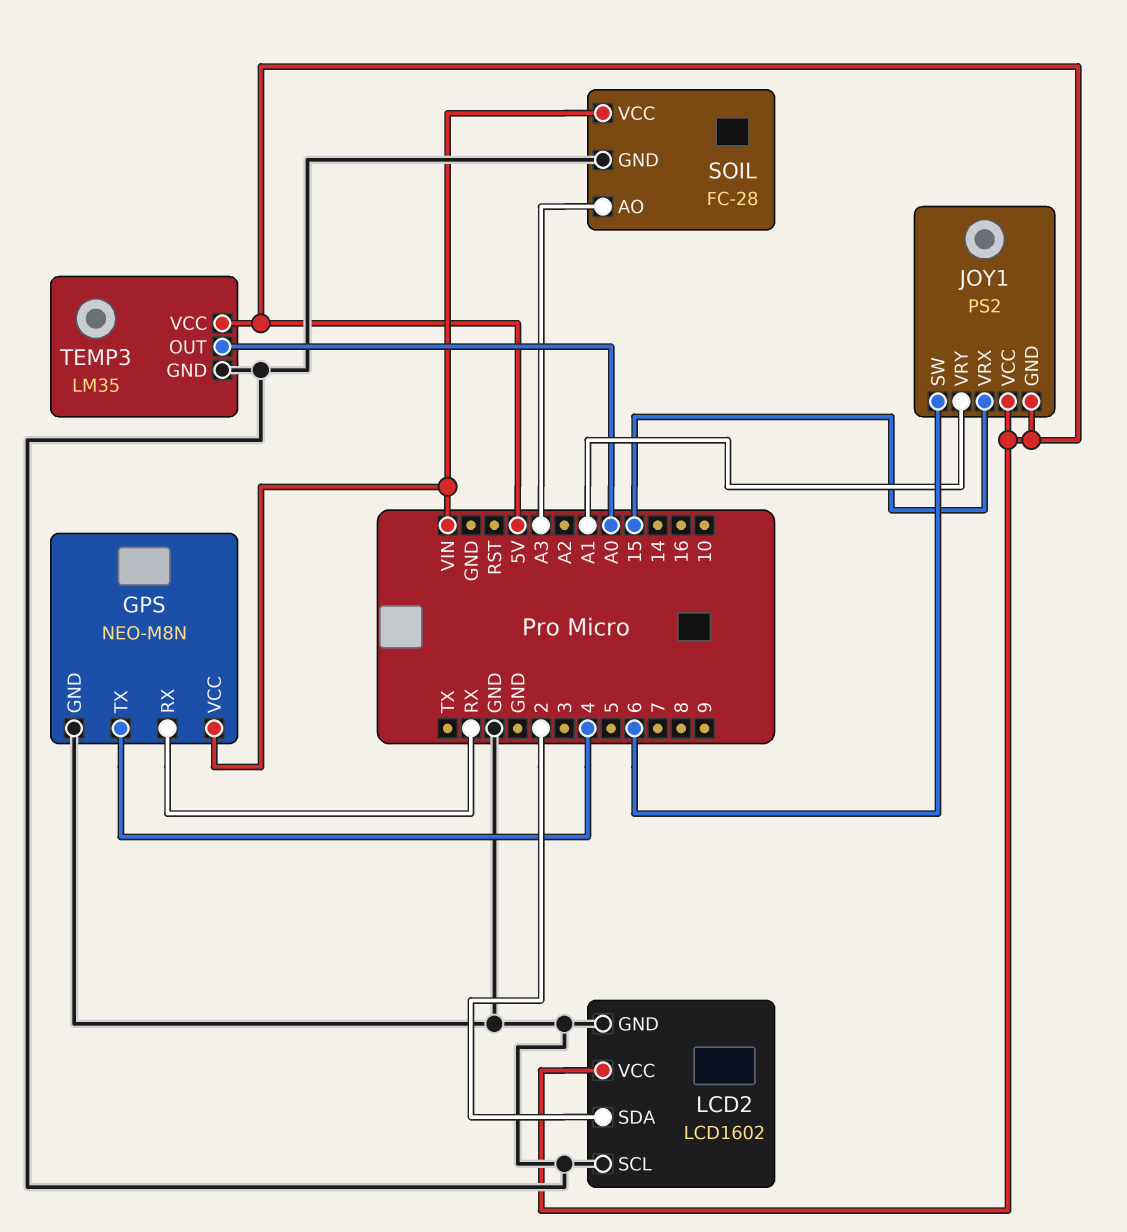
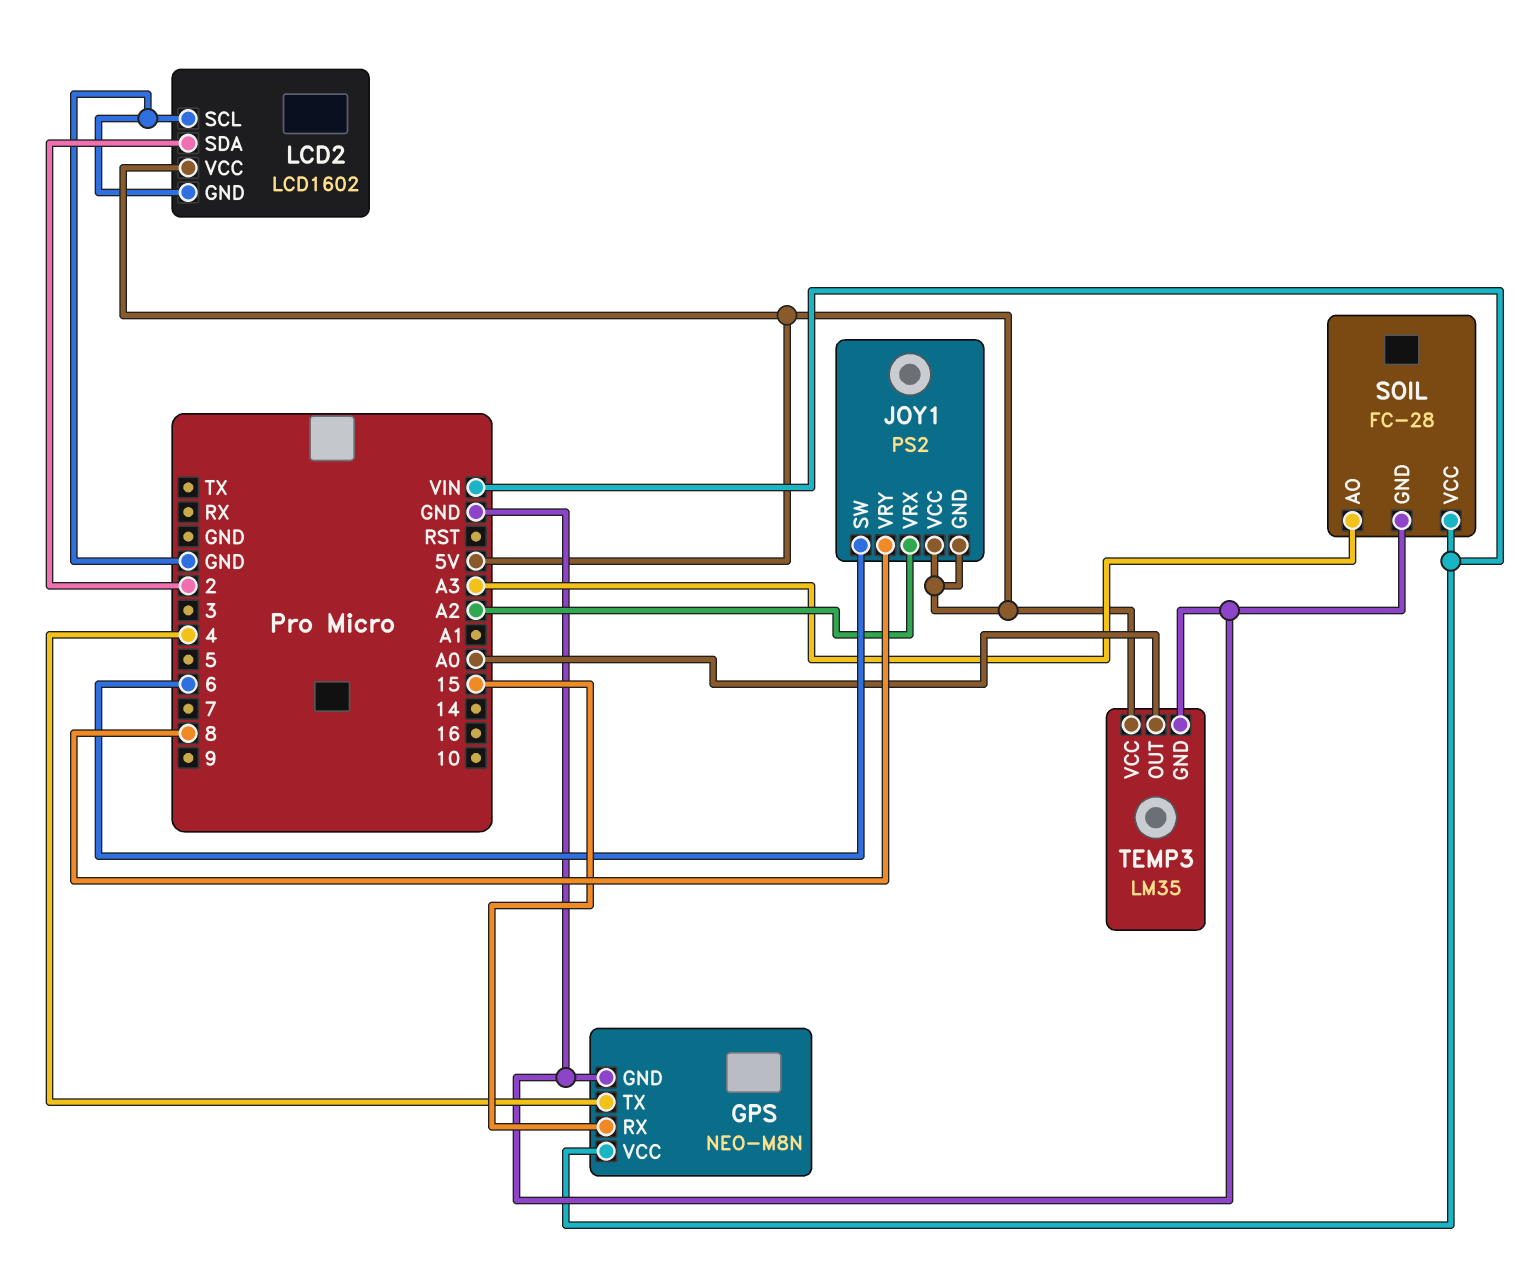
GPS pin RX: RX -> 15
JOY1 pin VRX: 15 -> A2
JOY1 pin VRY: A1 -> 8

